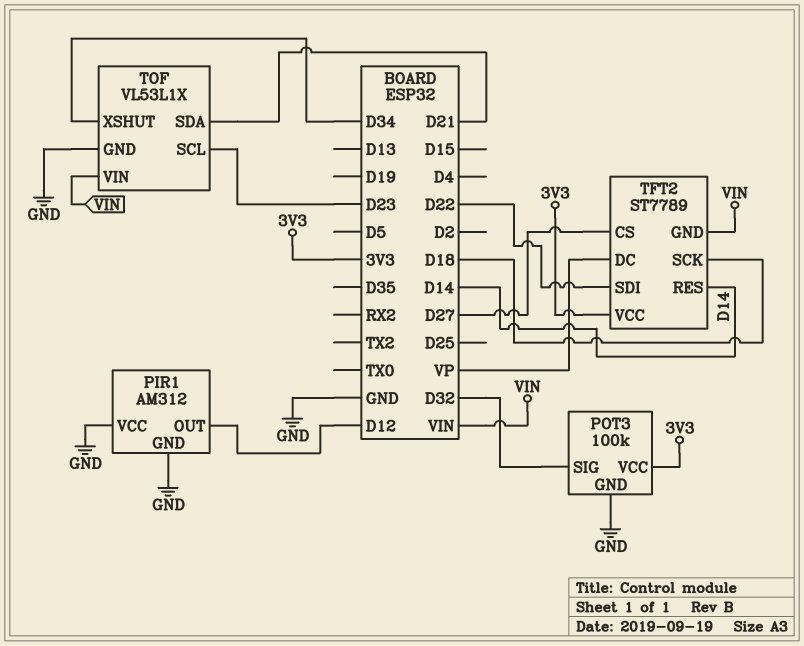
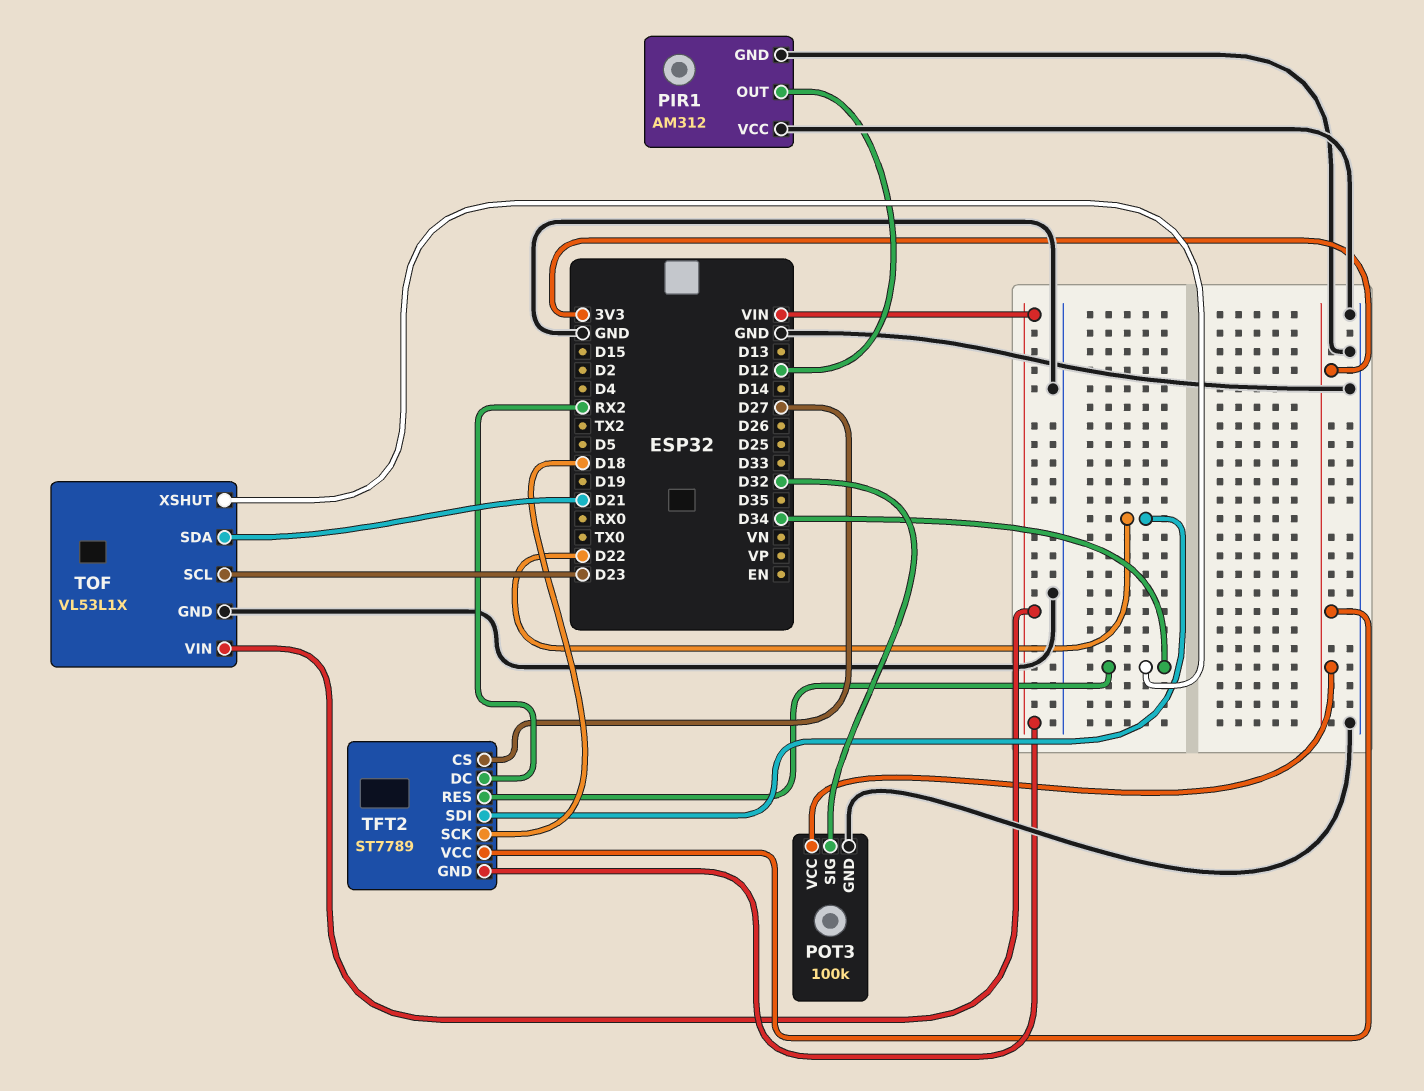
TFT2 pin DC: VP -> RX2
TFT2 pin RES: D14 -> D34

